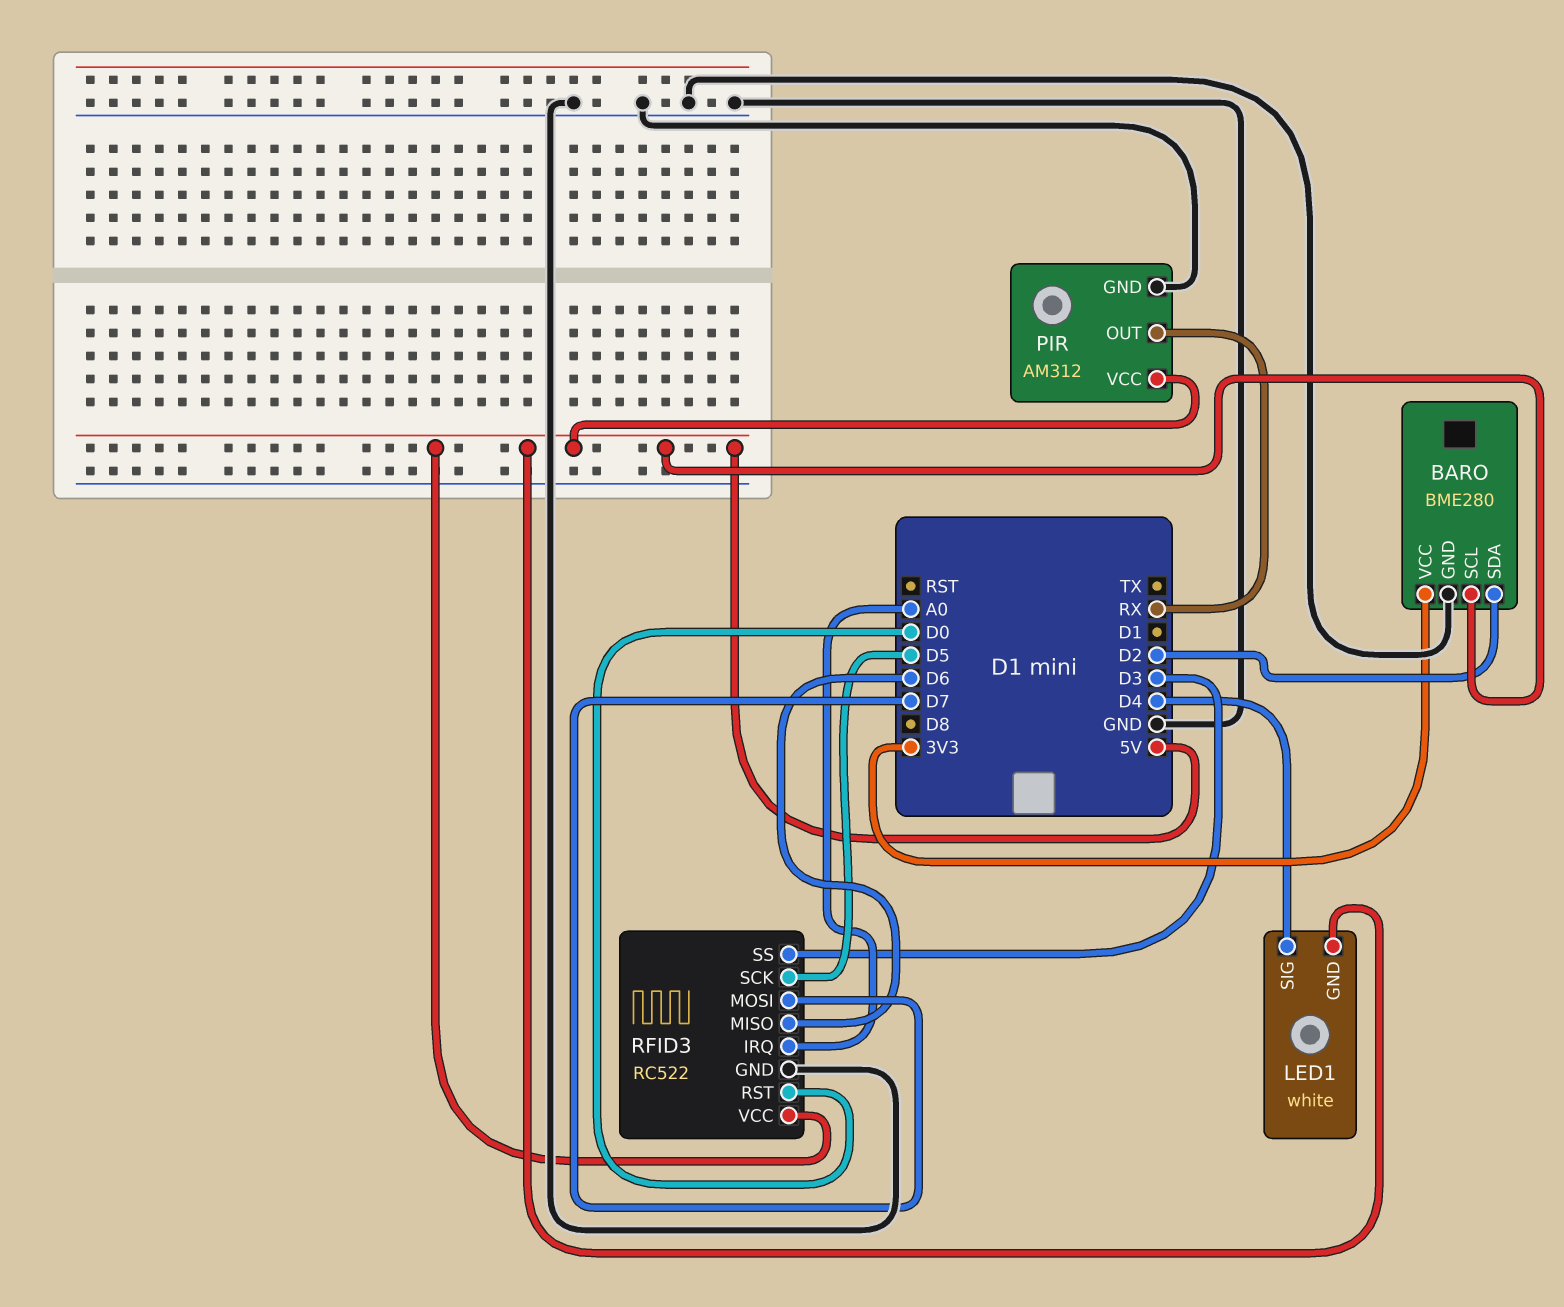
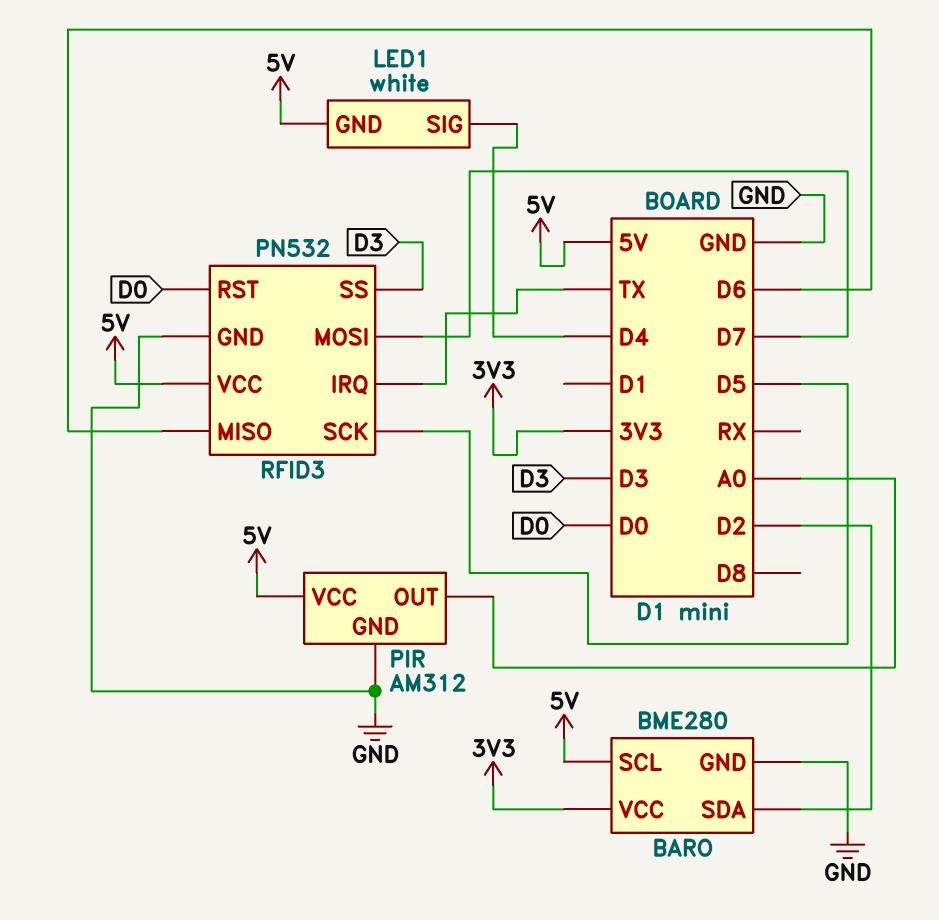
PIR pin OUT: RX -> A0
RFID3: RC522 -> PN532
RFID3 pin IRQ: A0 -> TX

